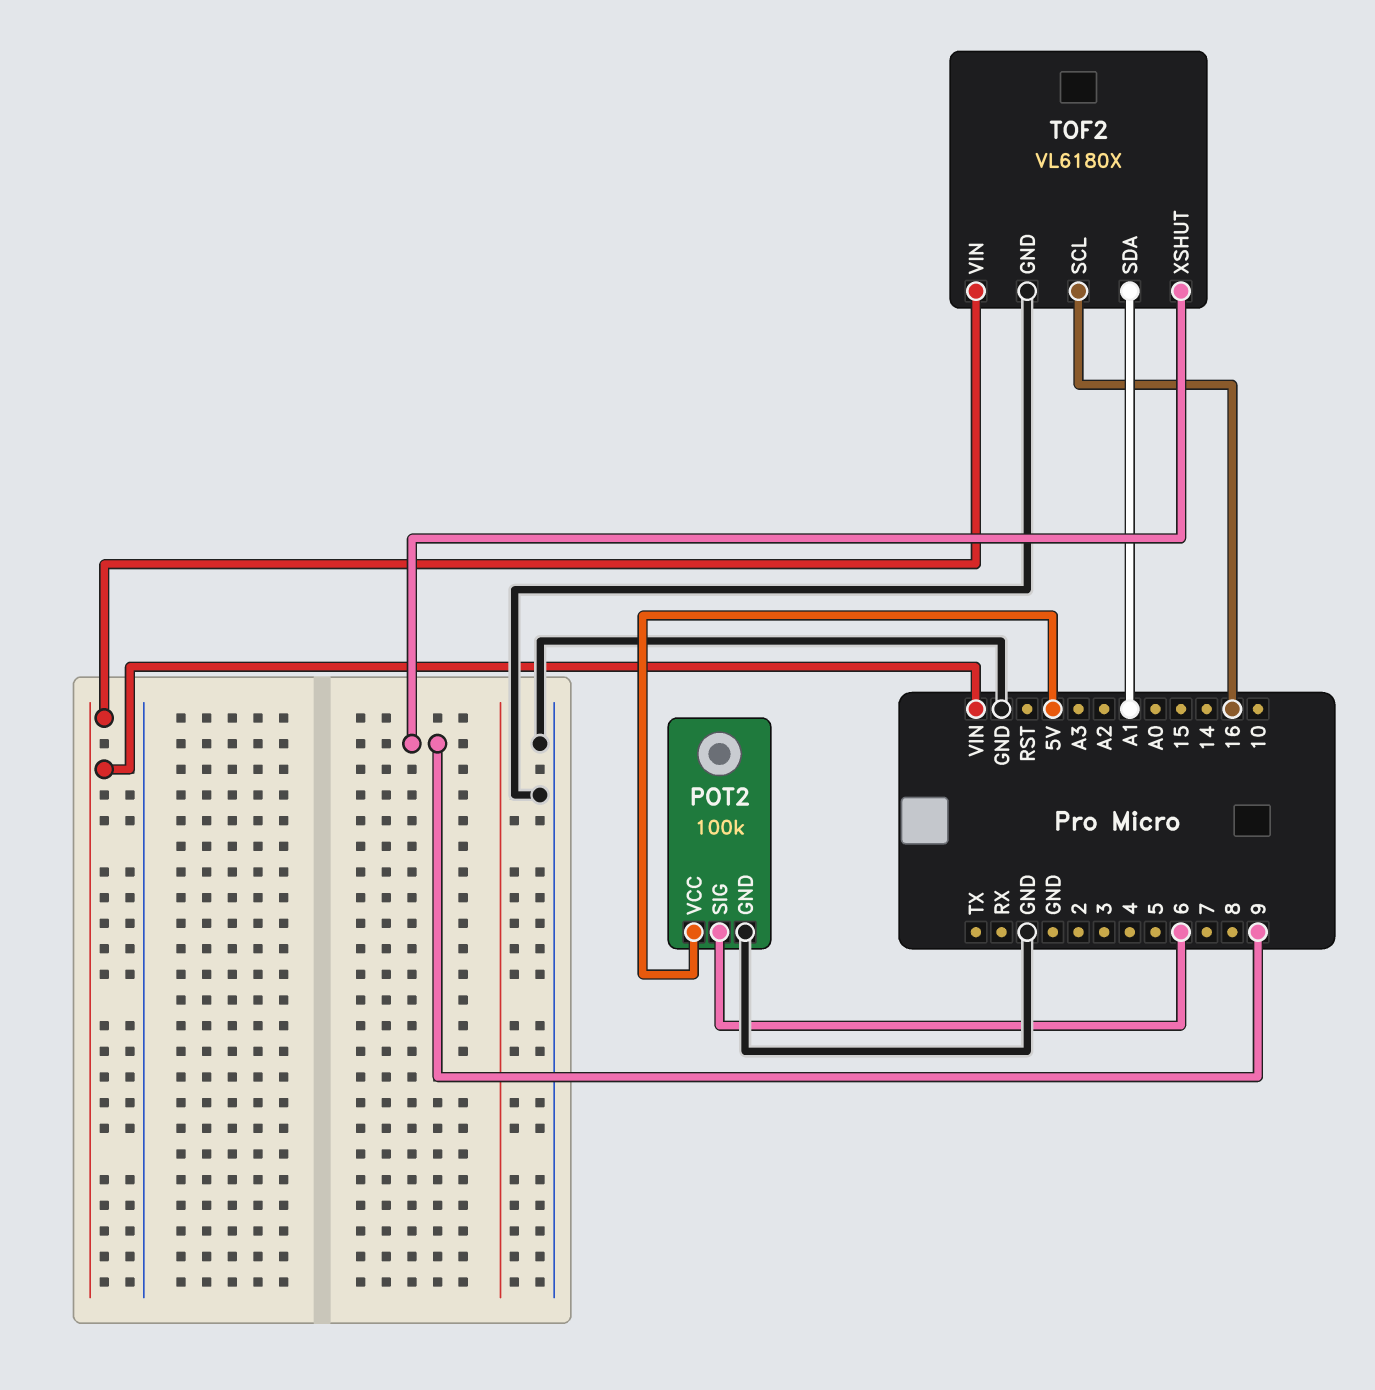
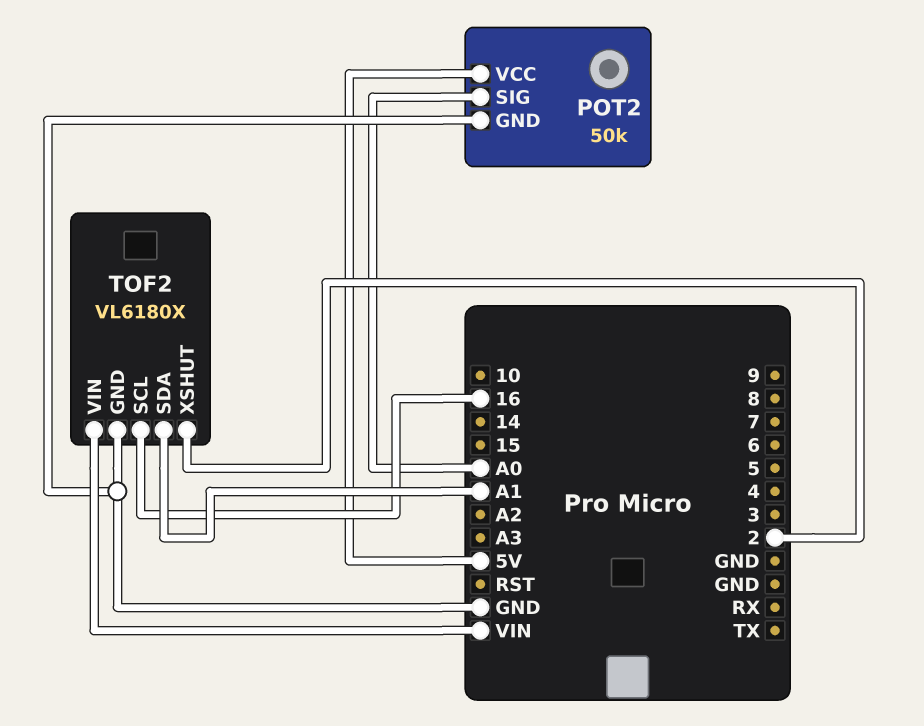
POT2: 100k -> 50k
POT2 pin SIG: 6 -> A0
TOF2 pin XSHUT: 9 -> 2

